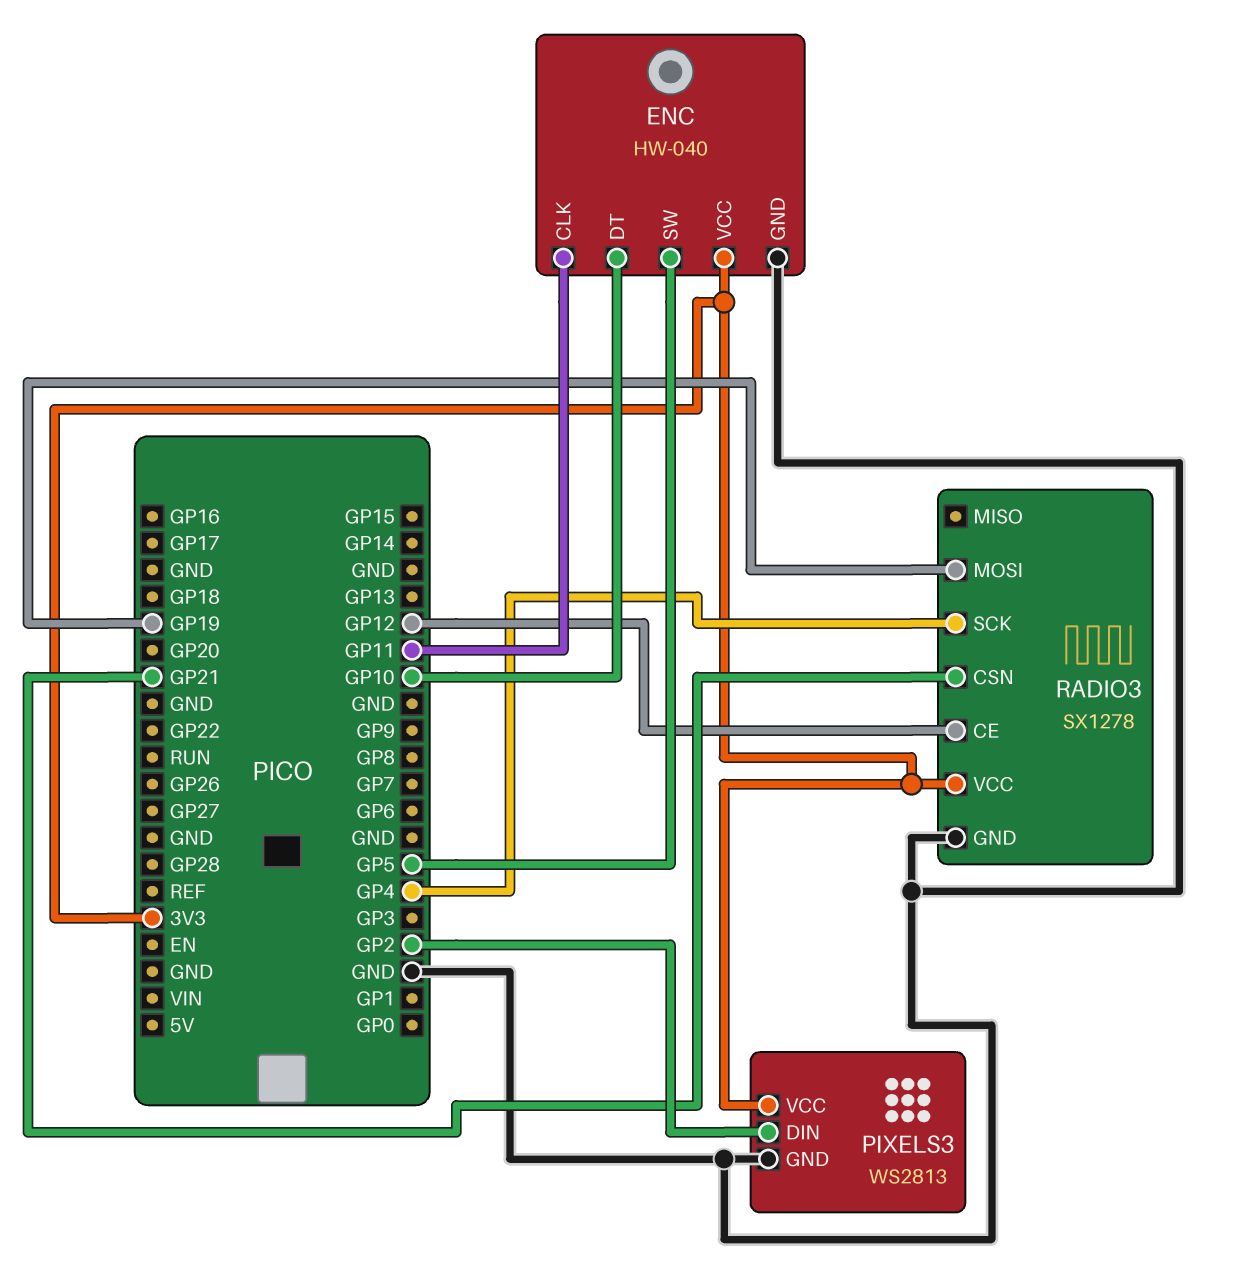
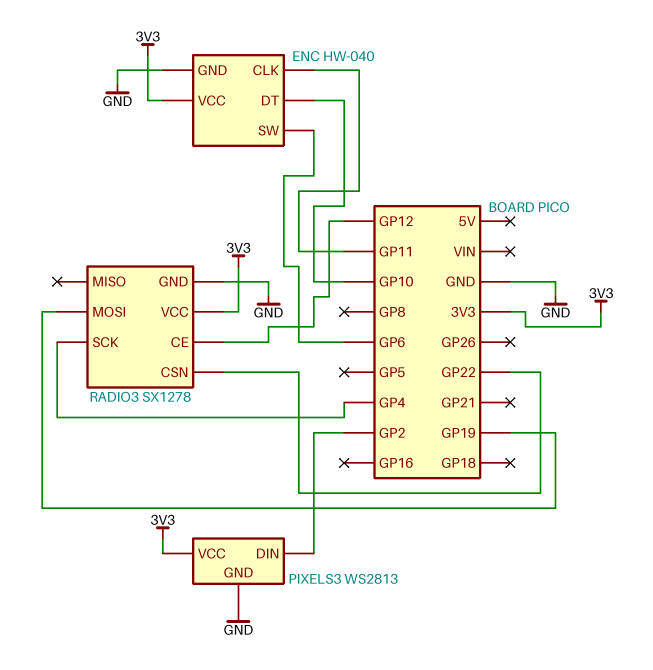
ENC pin SW: GP5 -> GP6
RADIO3 pin CSN: GP21 -> GP22

